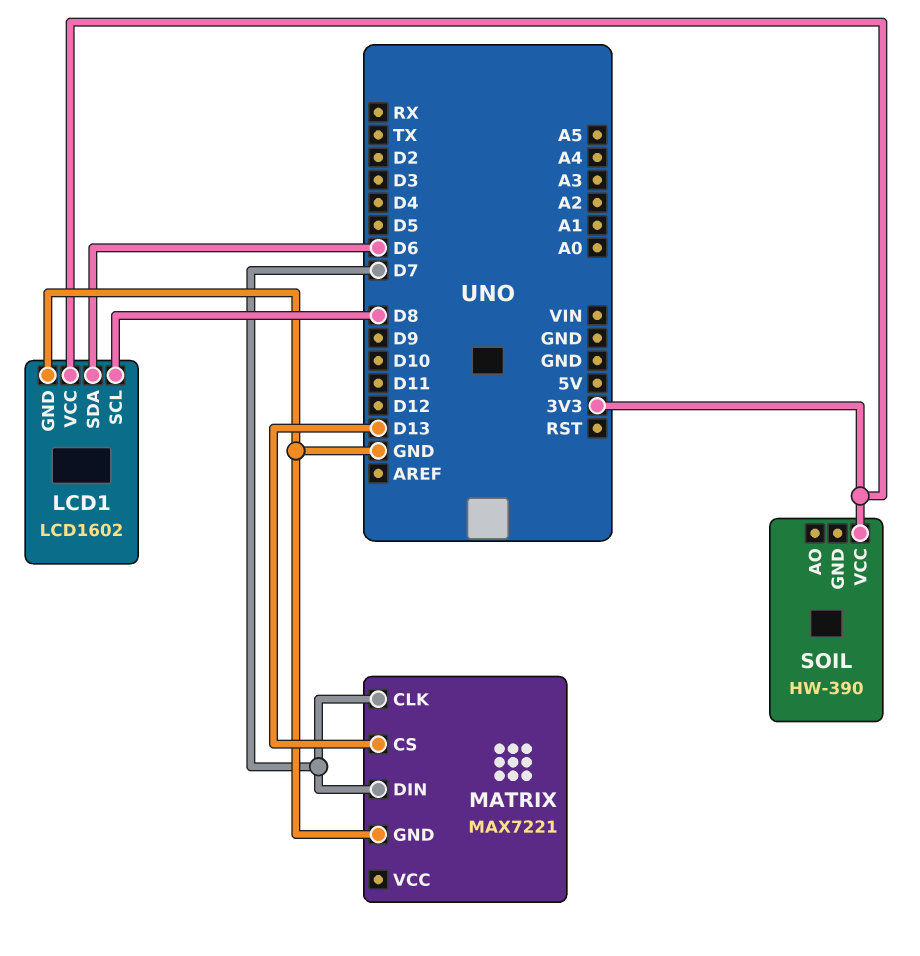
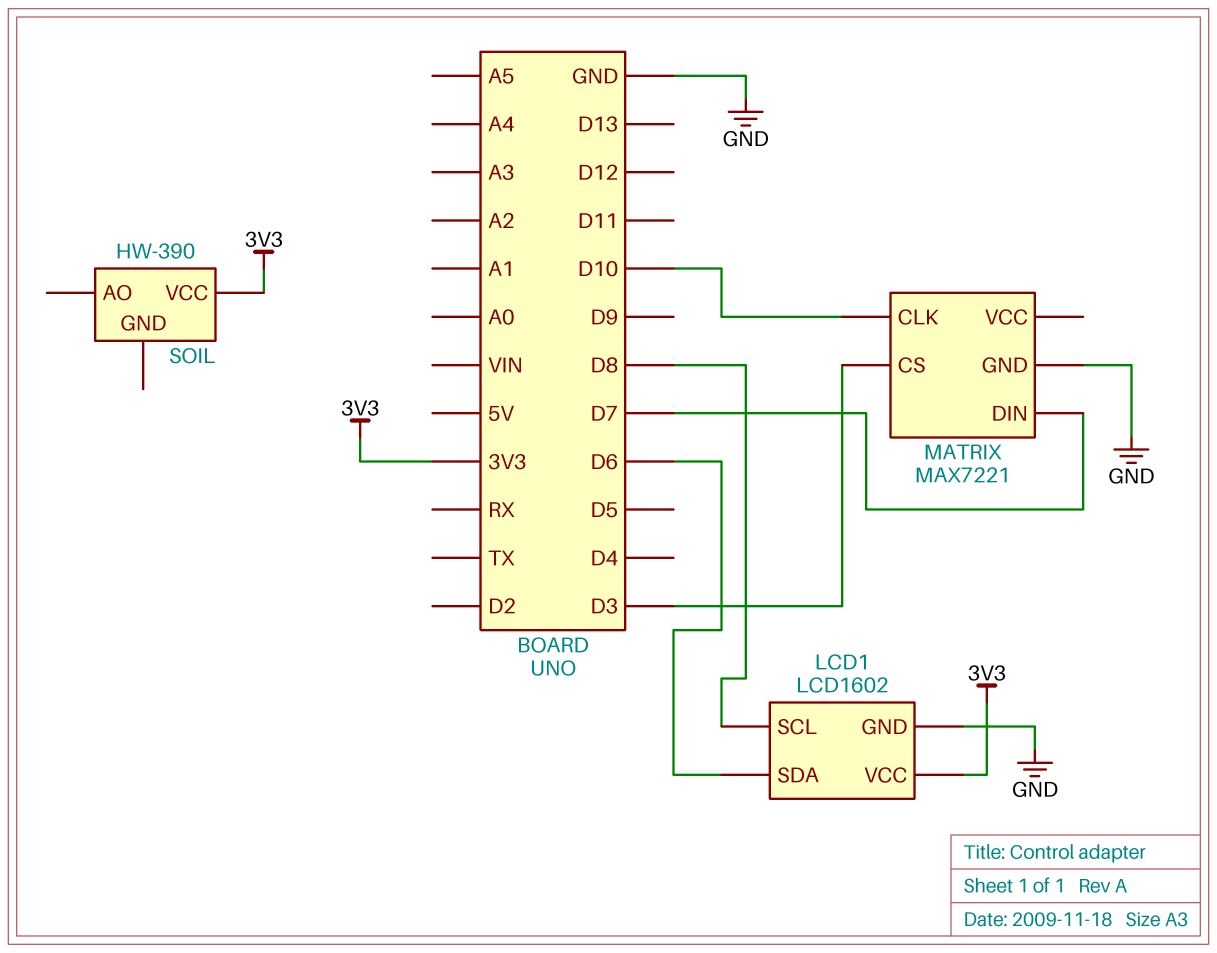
MATRIX pin CLK: D7 -> D10
MATRIX pin CS: D13 -> D3

